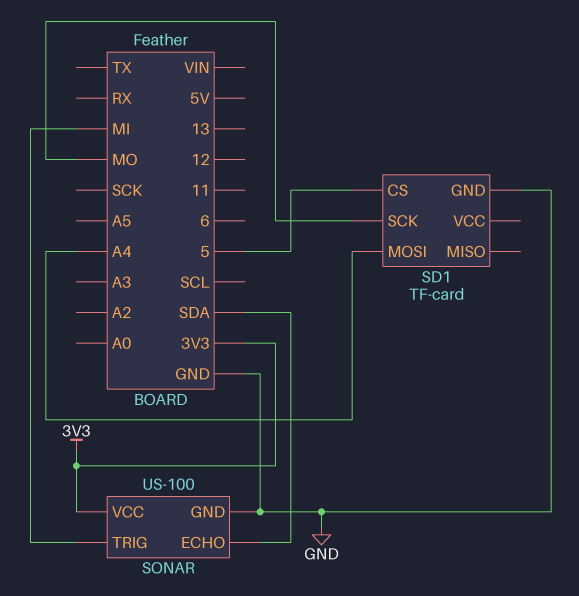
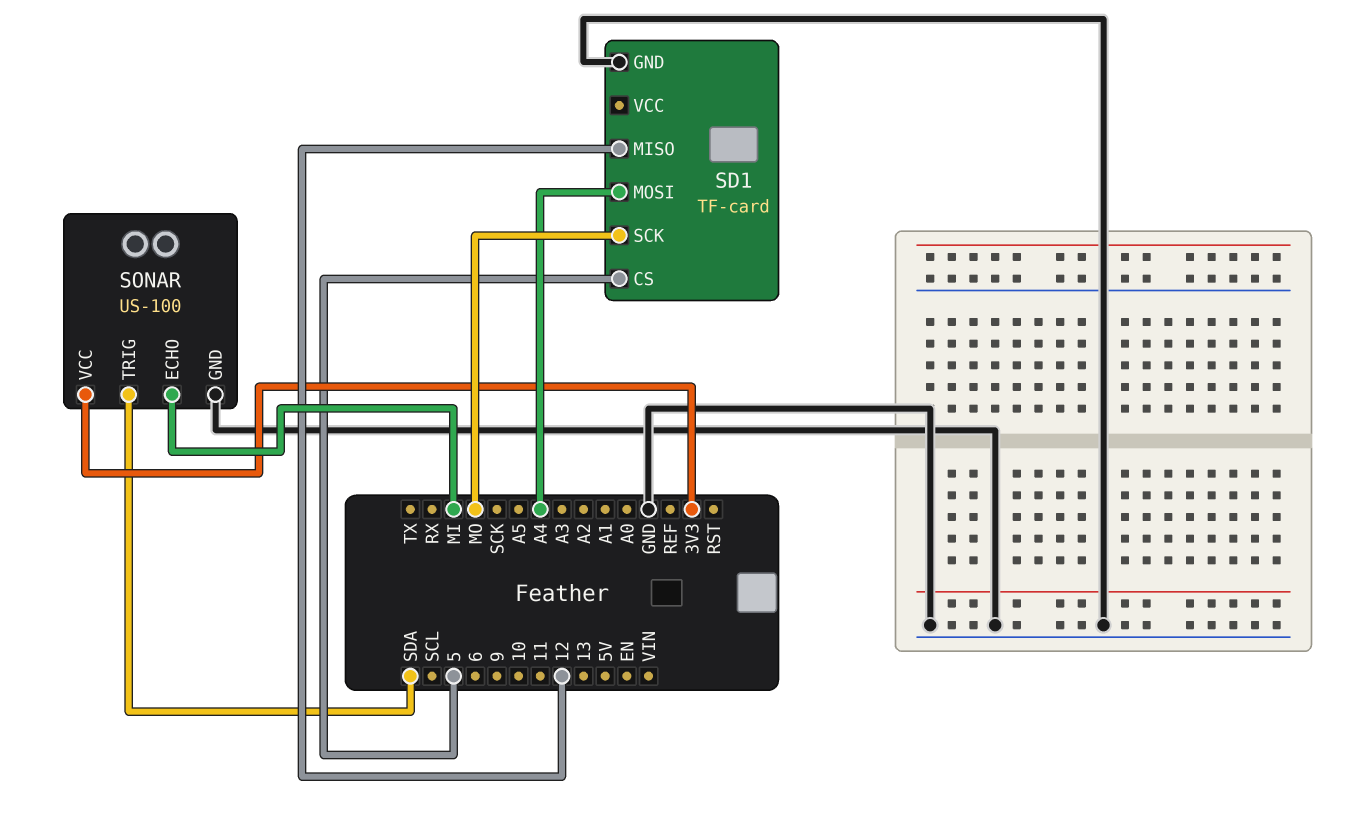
SD1 pin MISO: none -> 12
SONAR pin ECHO: SDA -> MI
SONAR pin TRIG: MI -> SDA

